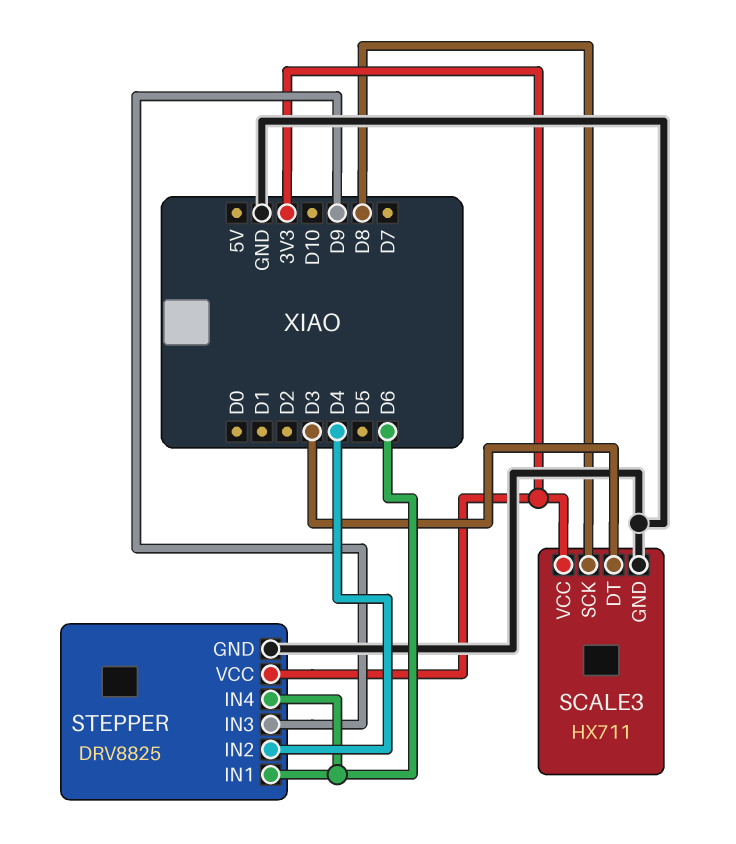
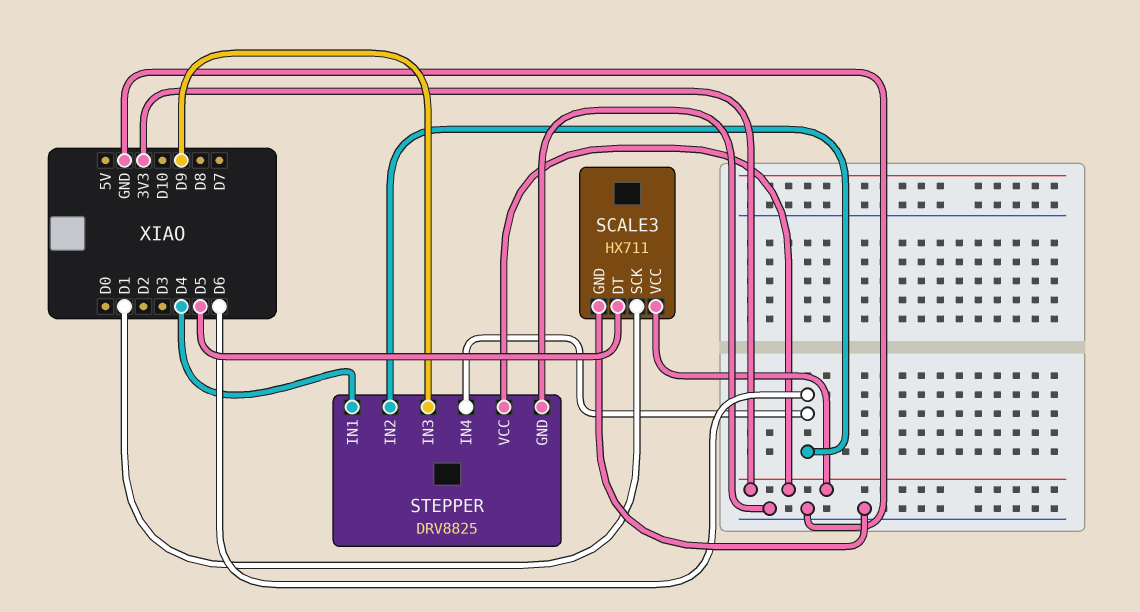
SCALE3 pin DT: D3 -> D5
SCALE3 pin SCK: D8 -> D1
STEPPER pin IN1: D6 -> D4
STEPPER pin IN2: D4 -> D6

